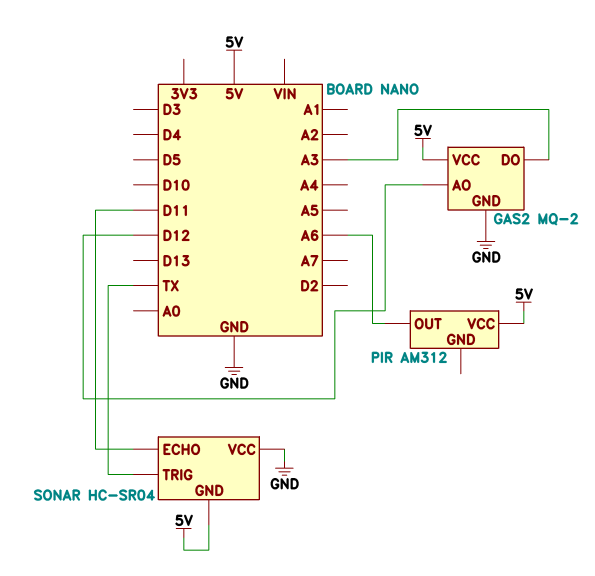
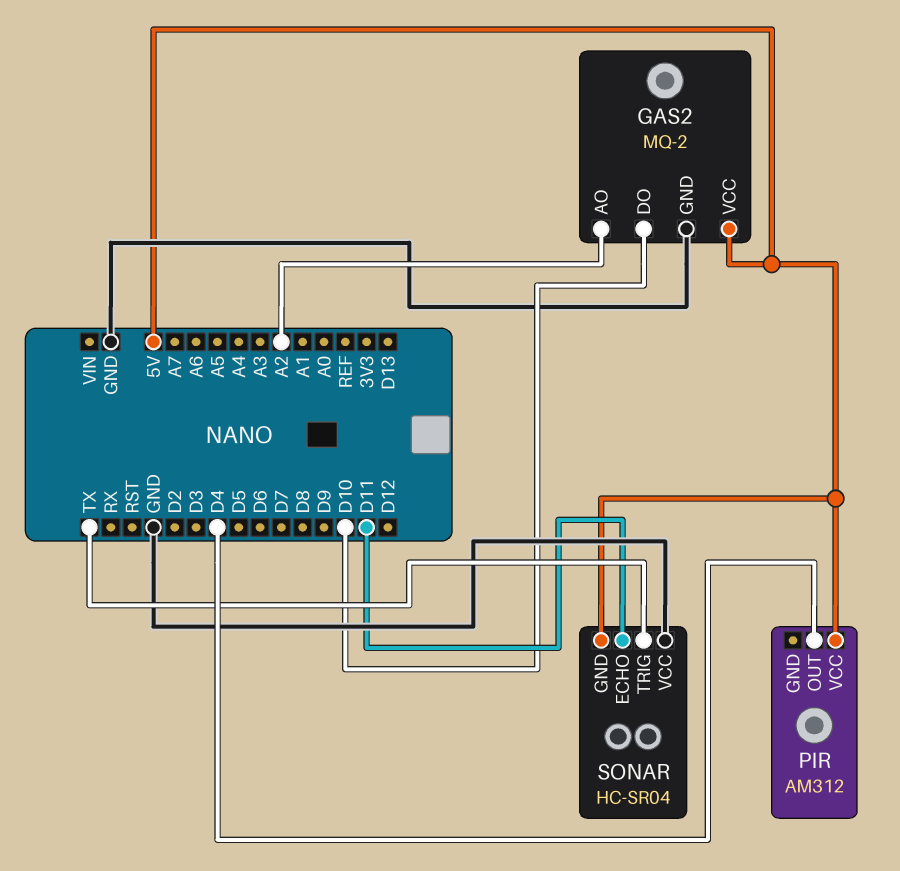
GAS2 pin AO: D12 -> A2
GAS2 pin DO: A3 -> D10
PIR pin OUT: A6 -> D4

